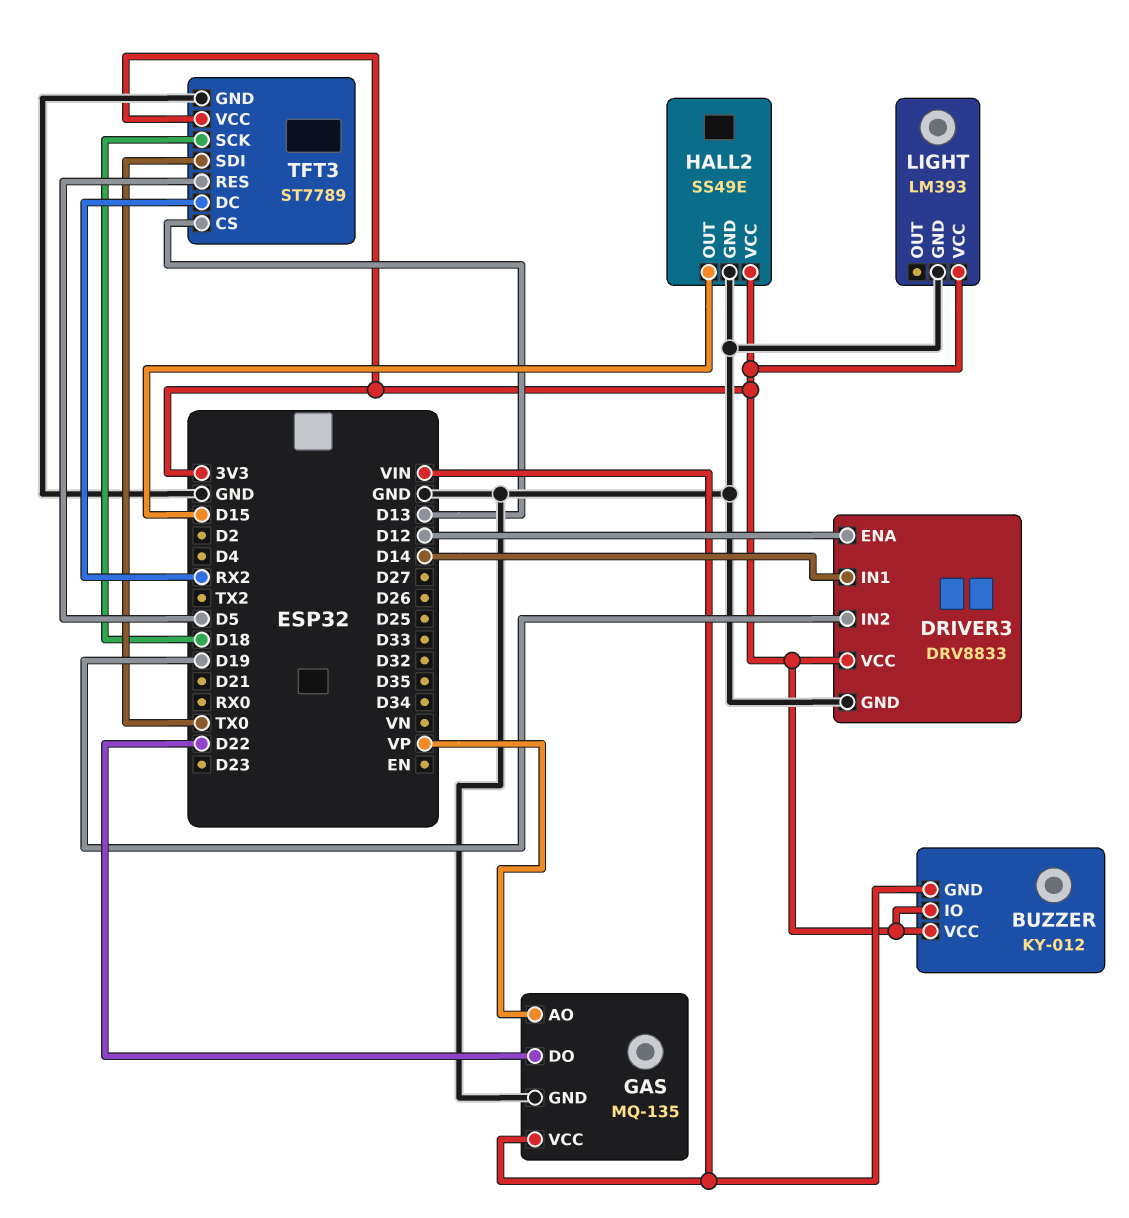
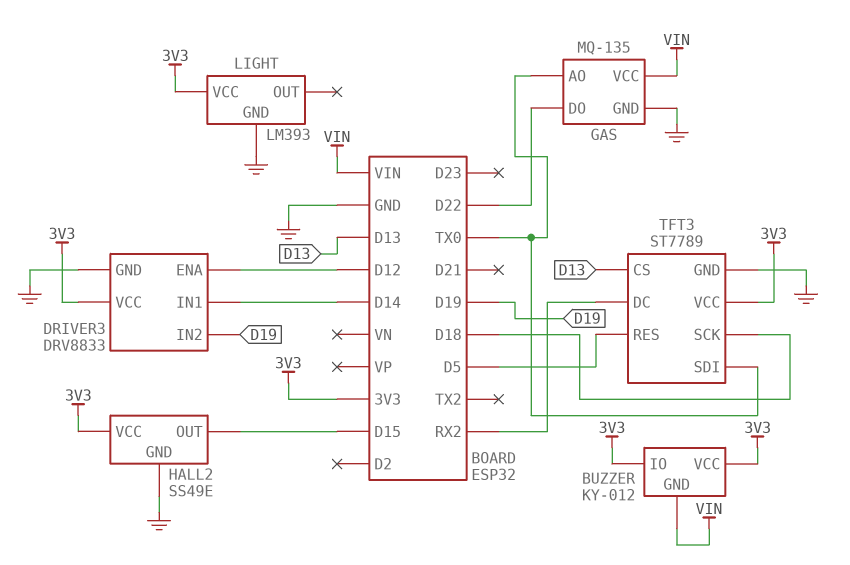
GAS pin AO: VP -> TX0

